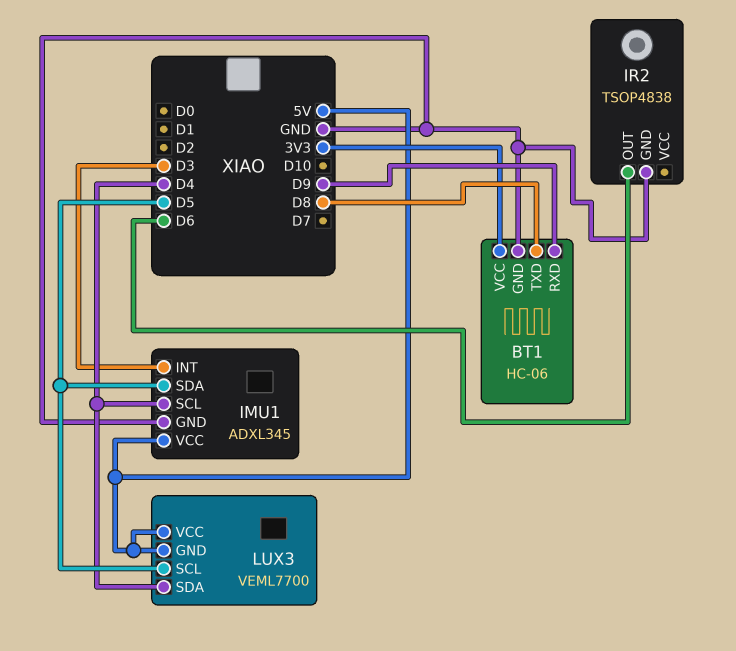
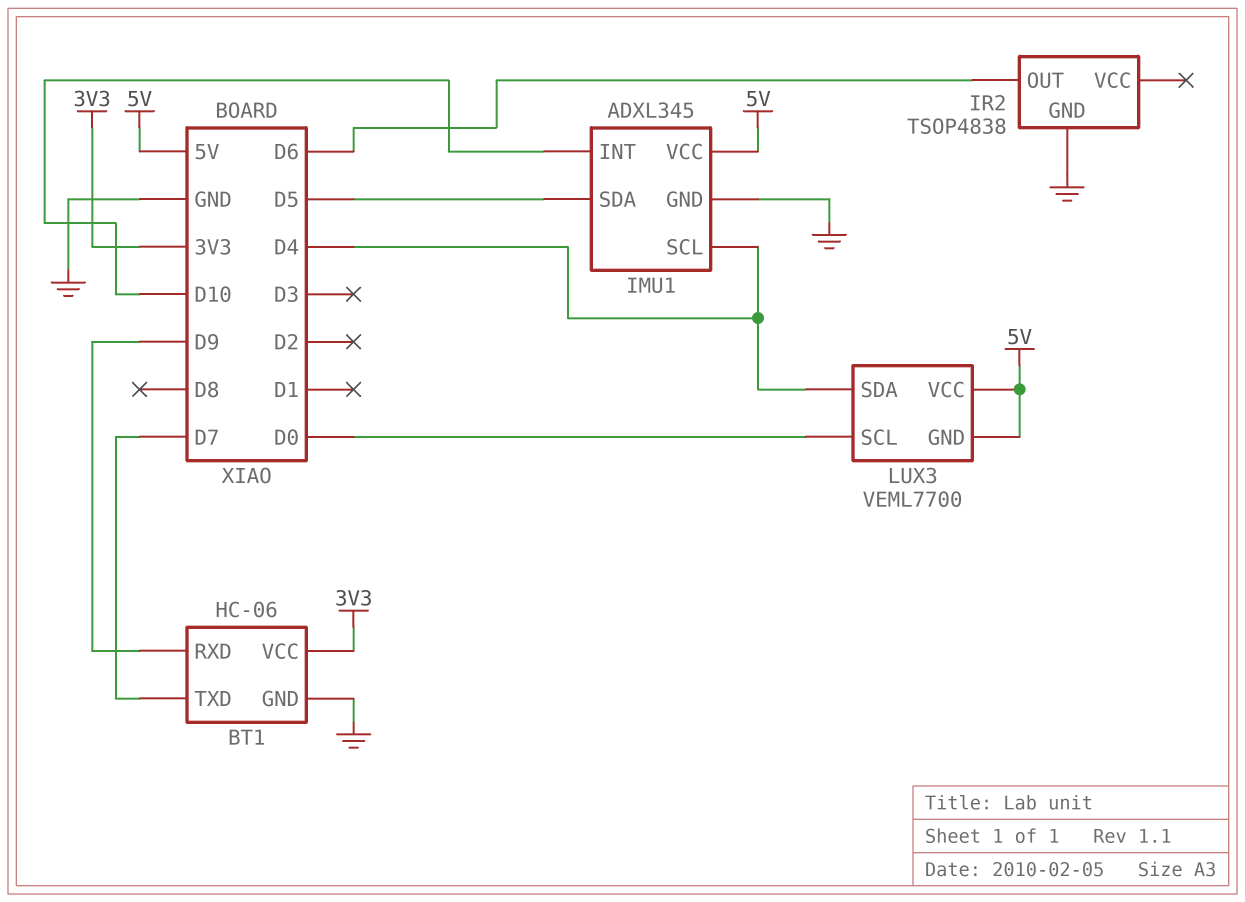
BT1 pin TXD: D8 -> D7
IMU1 pin INT: D3 -> D10
LUX3 pin SCL: D5 -> D0

